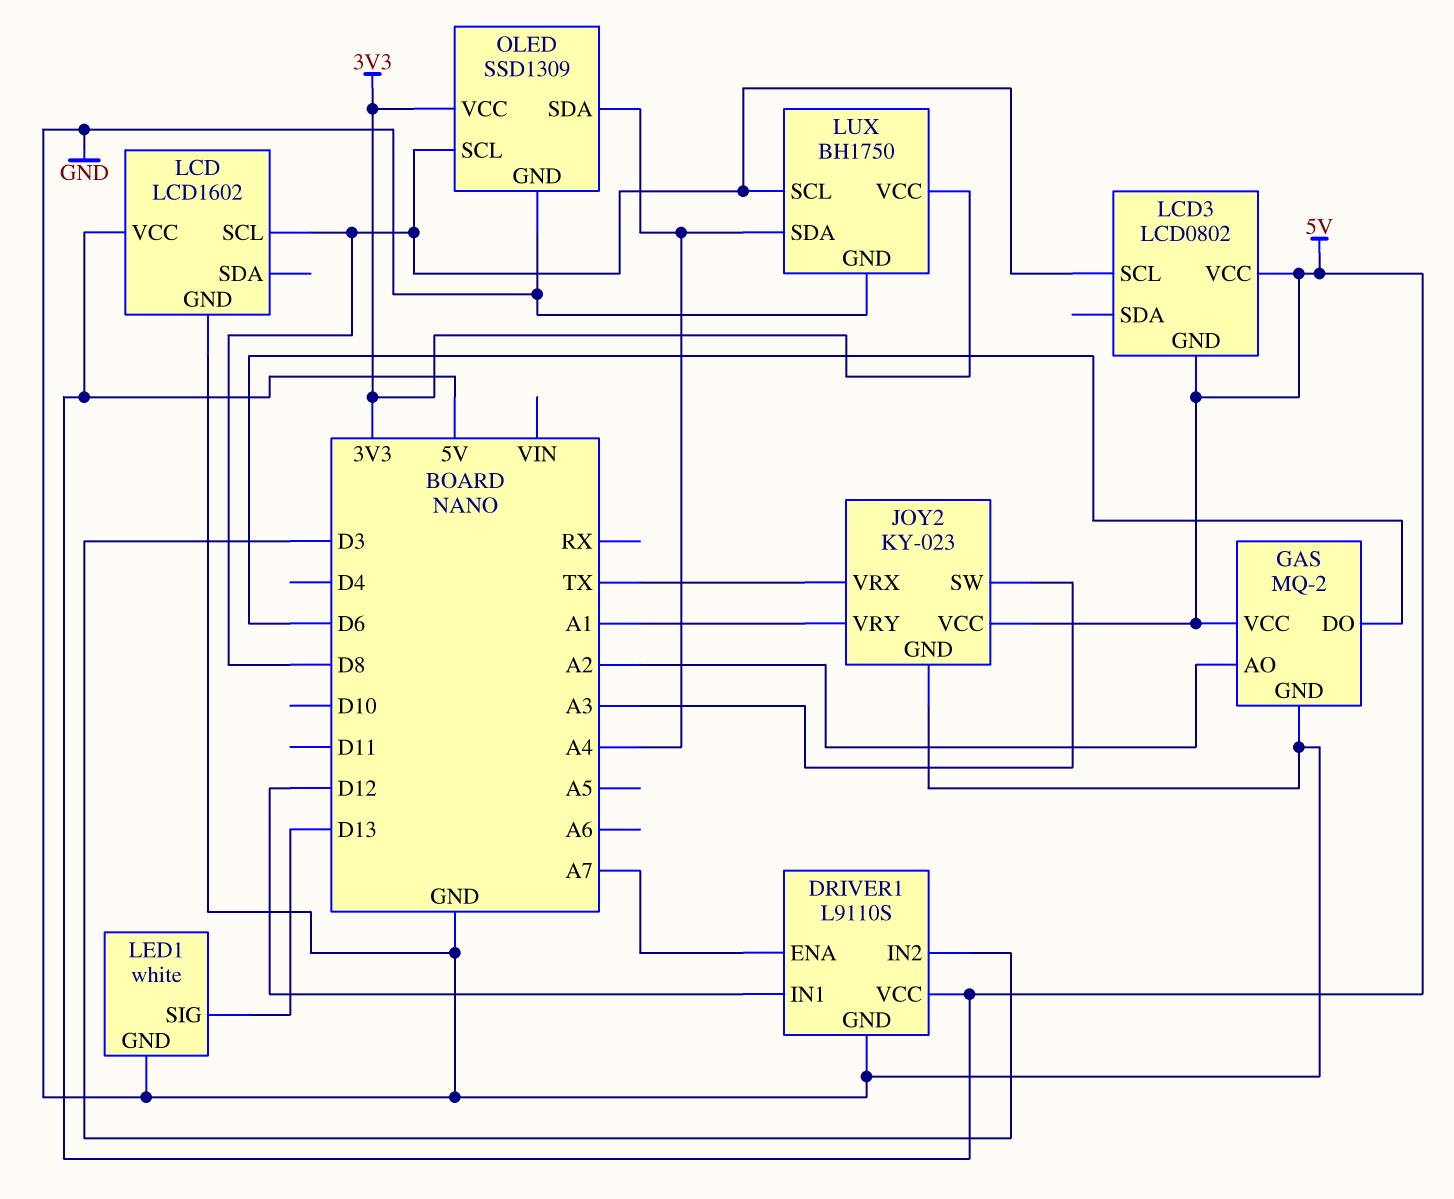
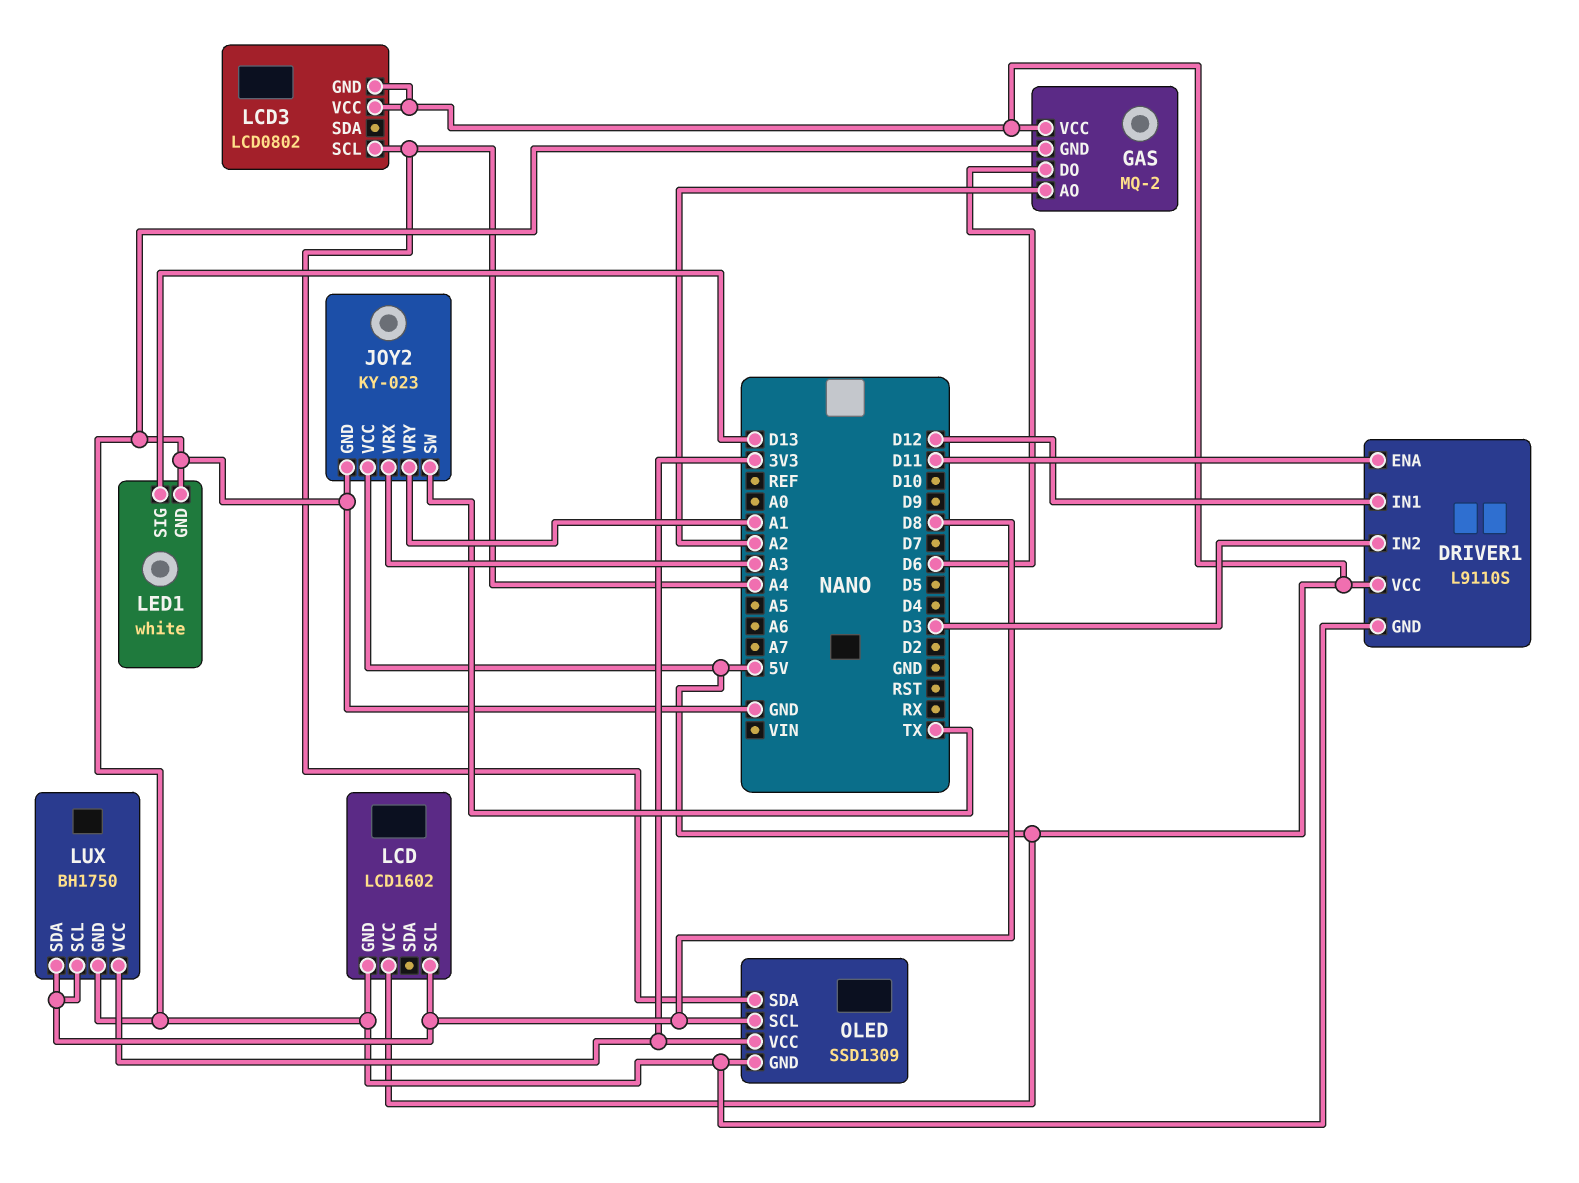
DRIVER1 pin ENA: A7 -> D11
JOY2 pin SW: A3 -> TX
JOY2 pin VRX: TX -> A3
LCD3 pin SCL: D8 -> A4
LUX pin SDA: A4 -> D8

